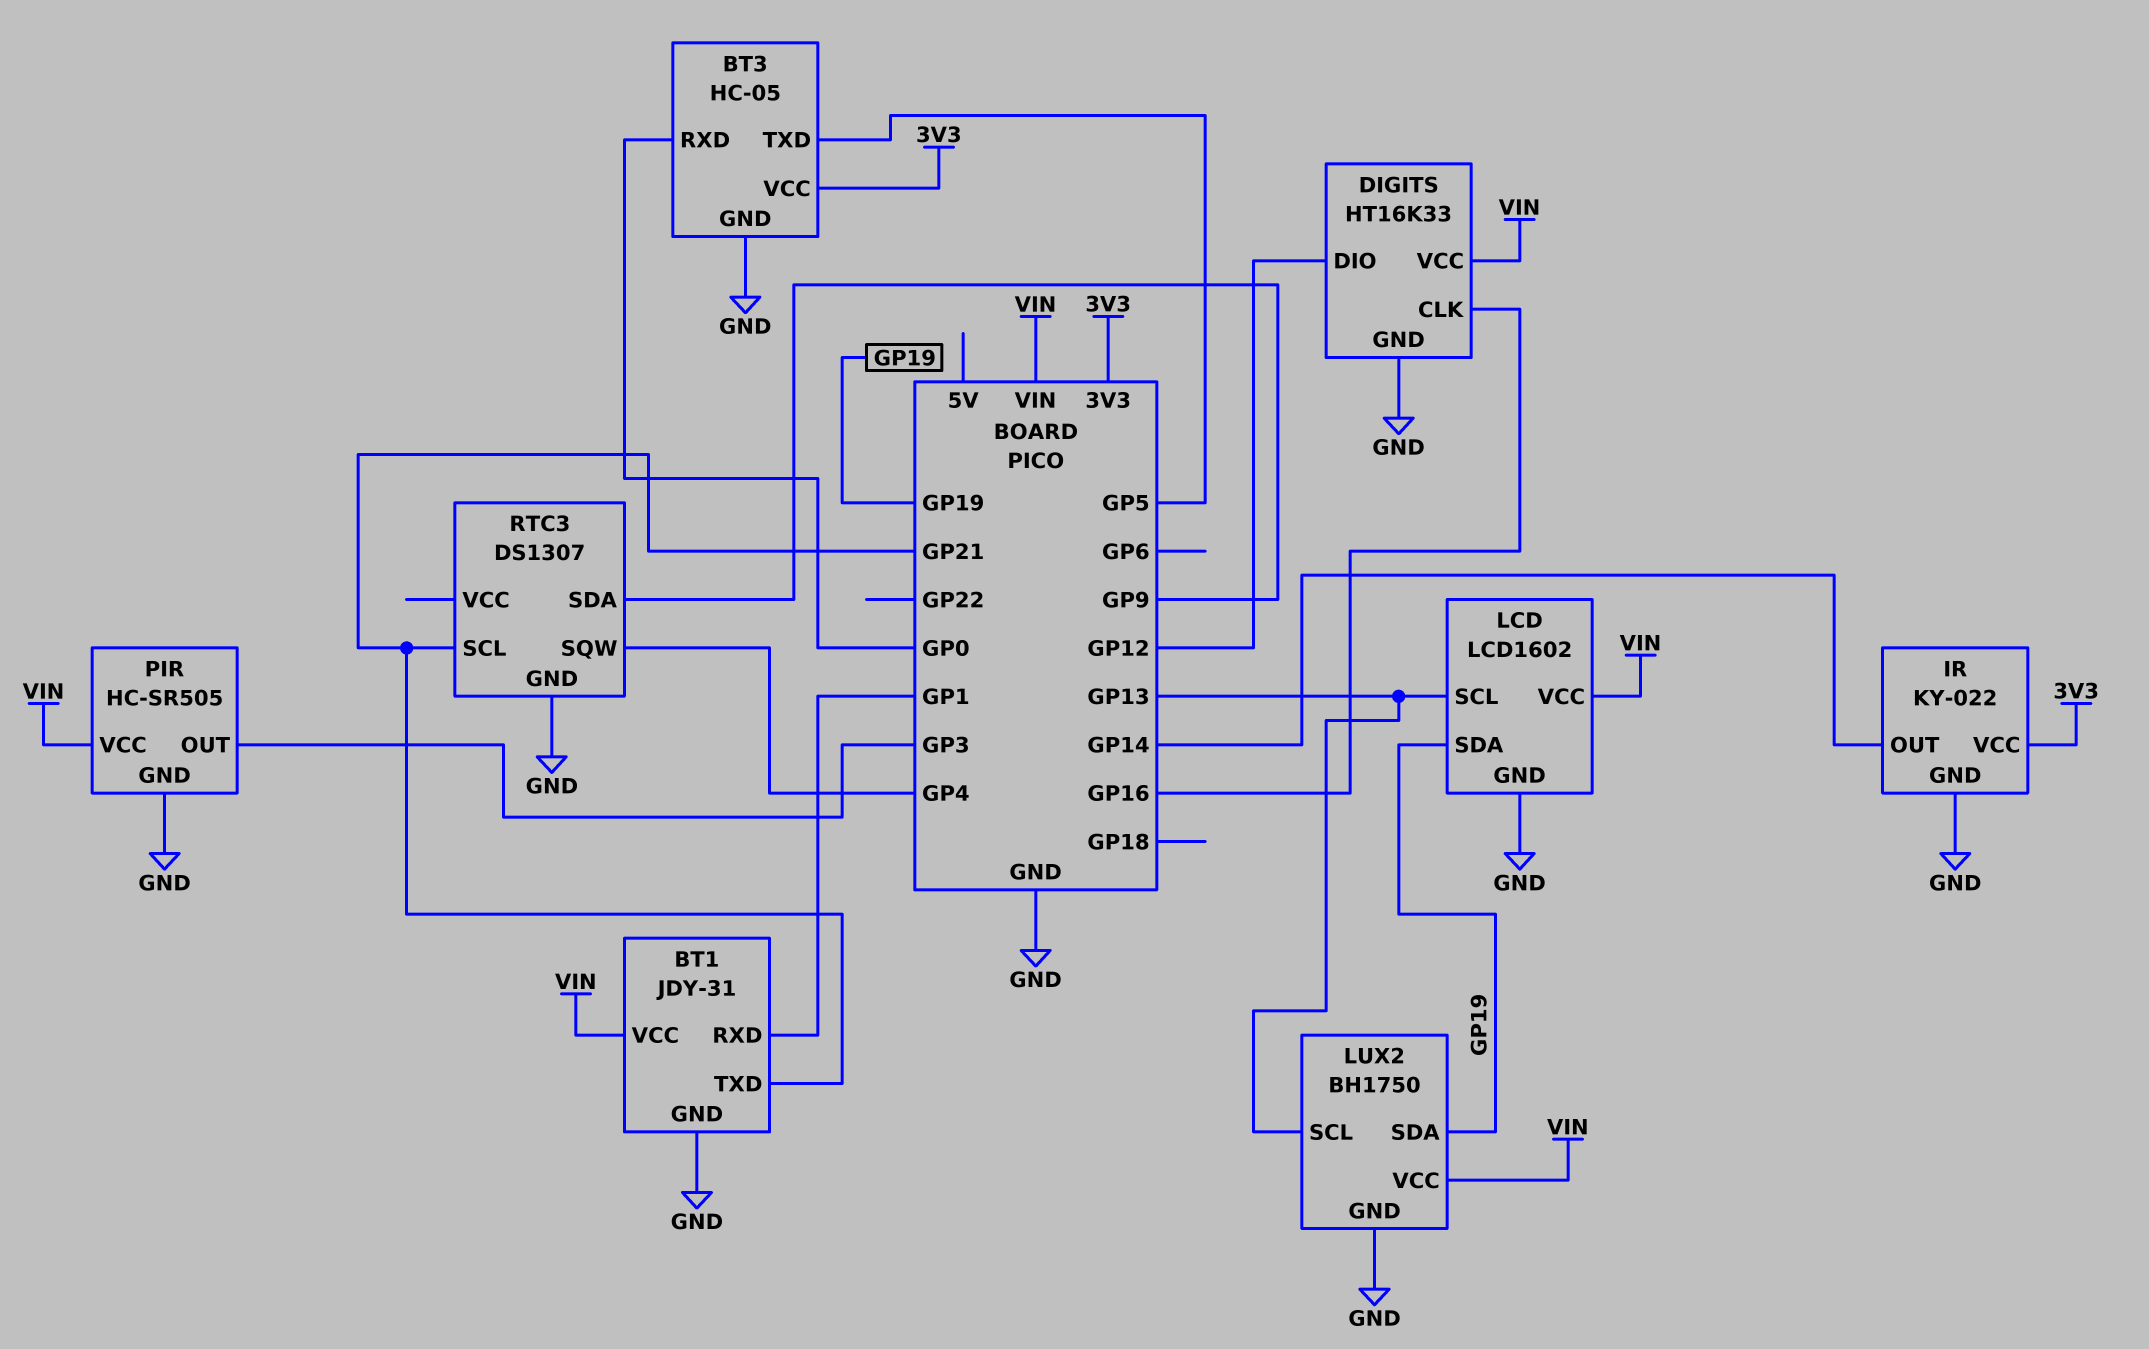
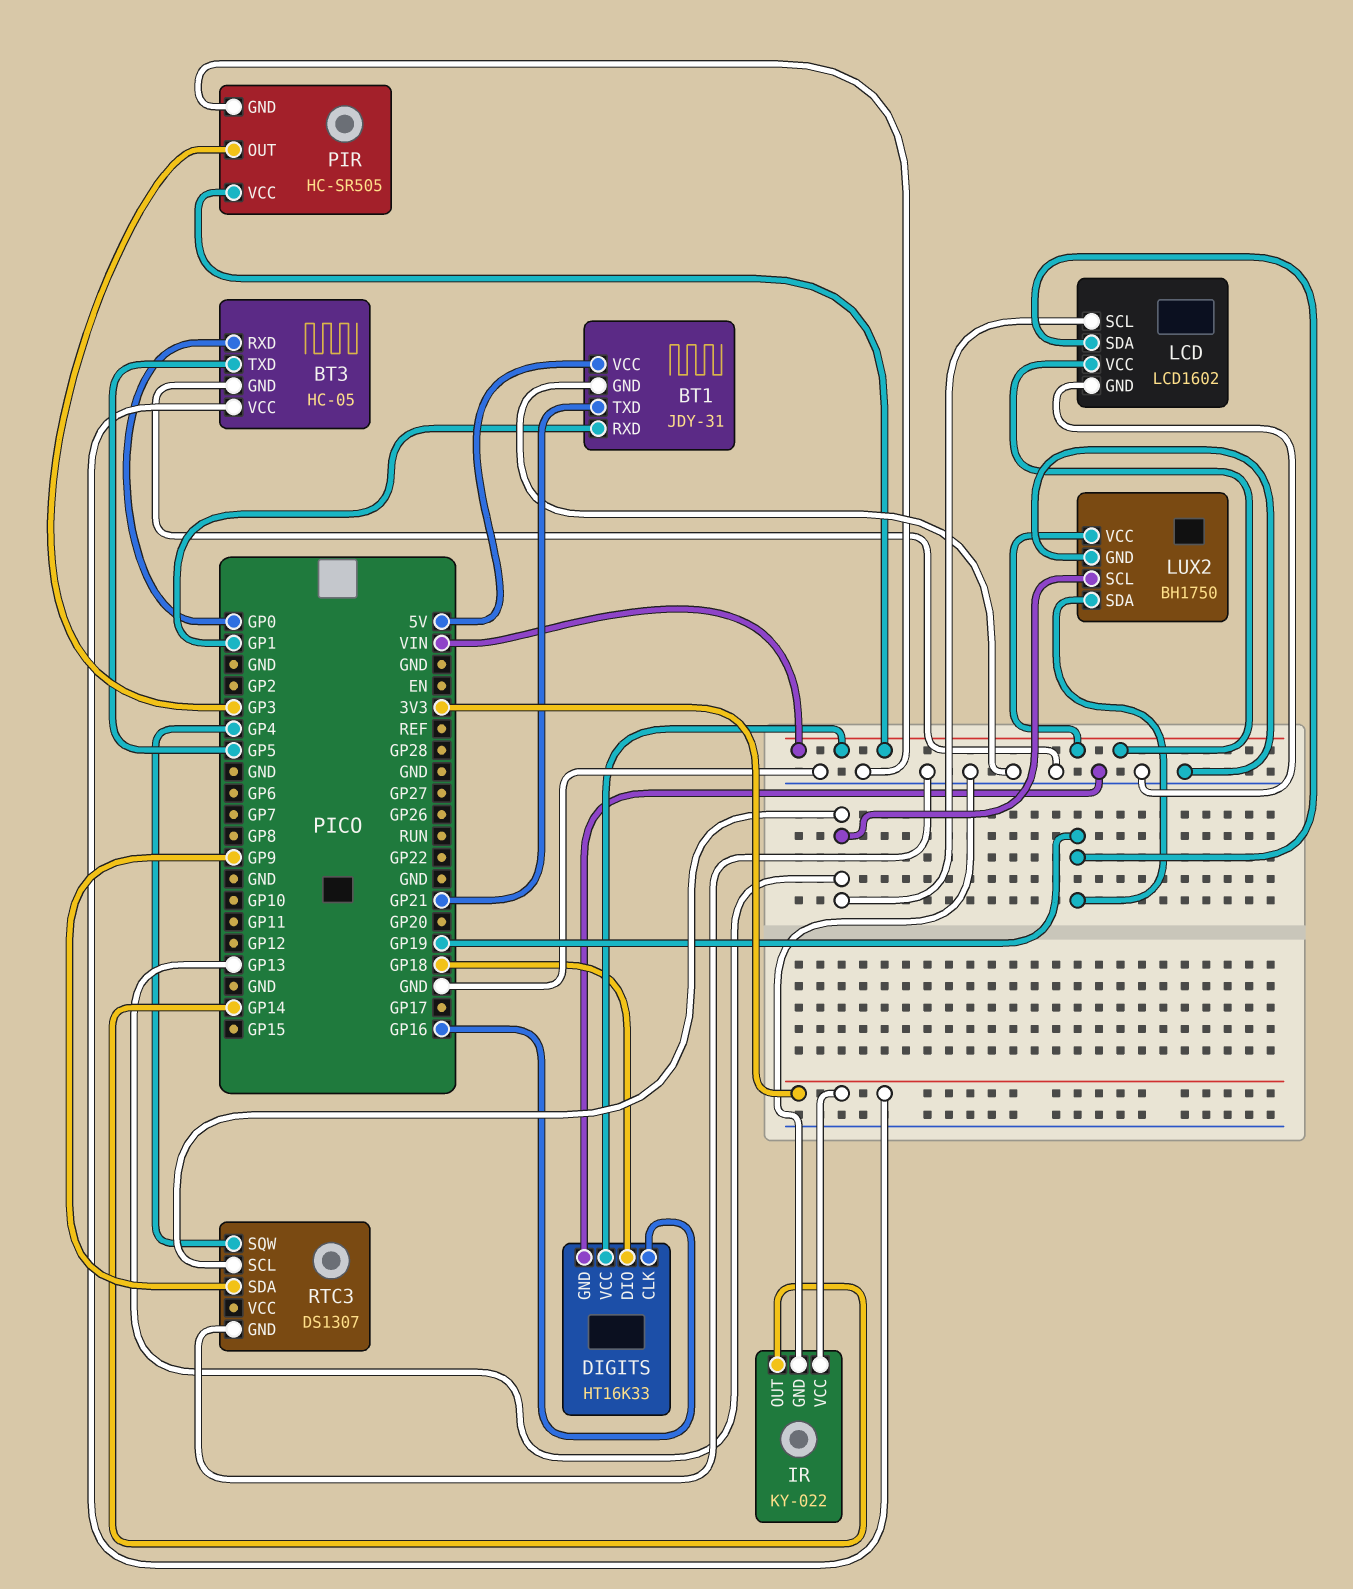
BT1 pin VCC: VIN -> 5V
DIGITS pin DIO: GP12 -> GP18
RTC3 pin SCL: GP21 -> GP13

